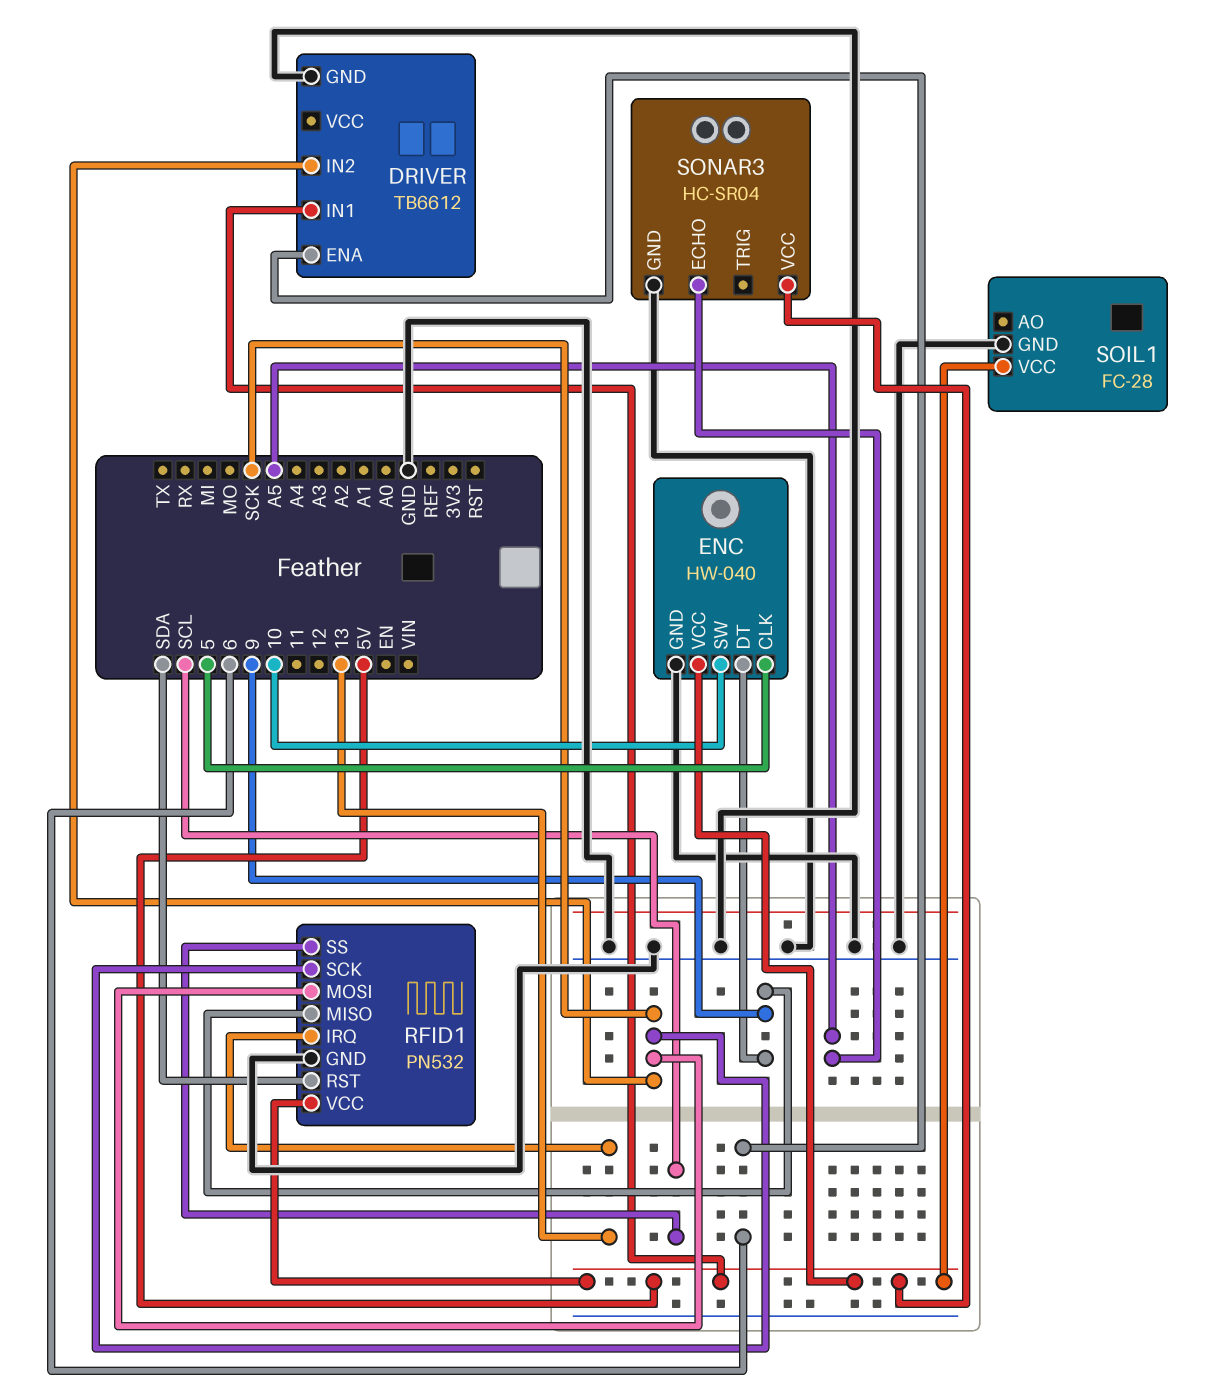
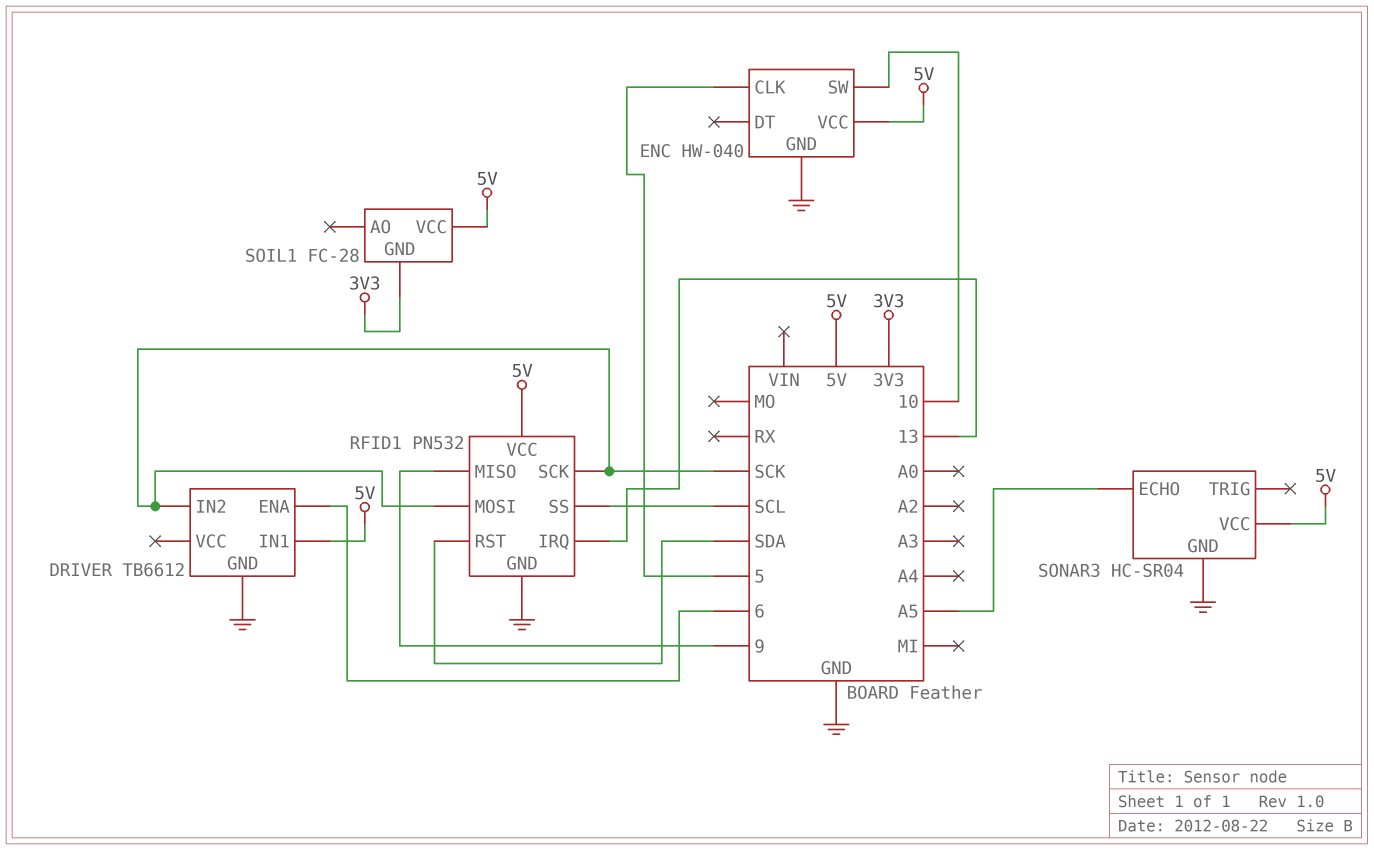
ENC pin DT: 9 -> none
SOIL1 pin GND: GND -> 3V3

